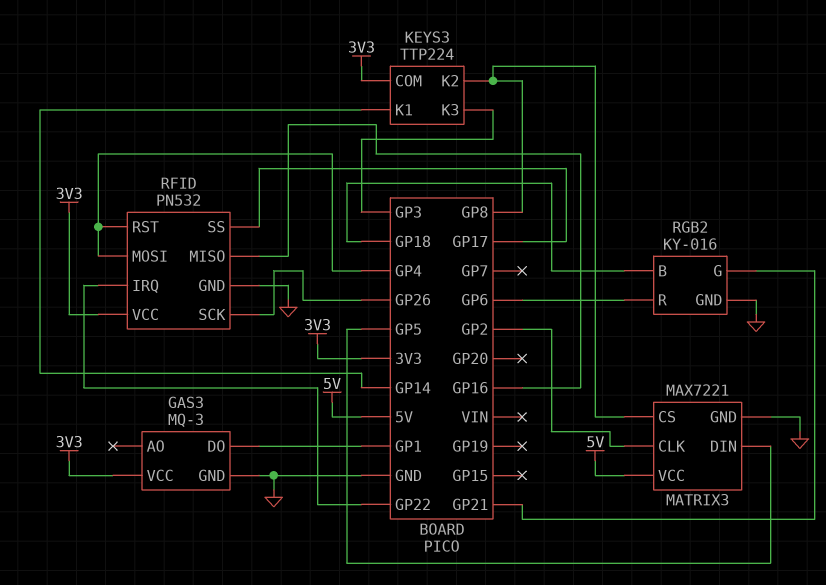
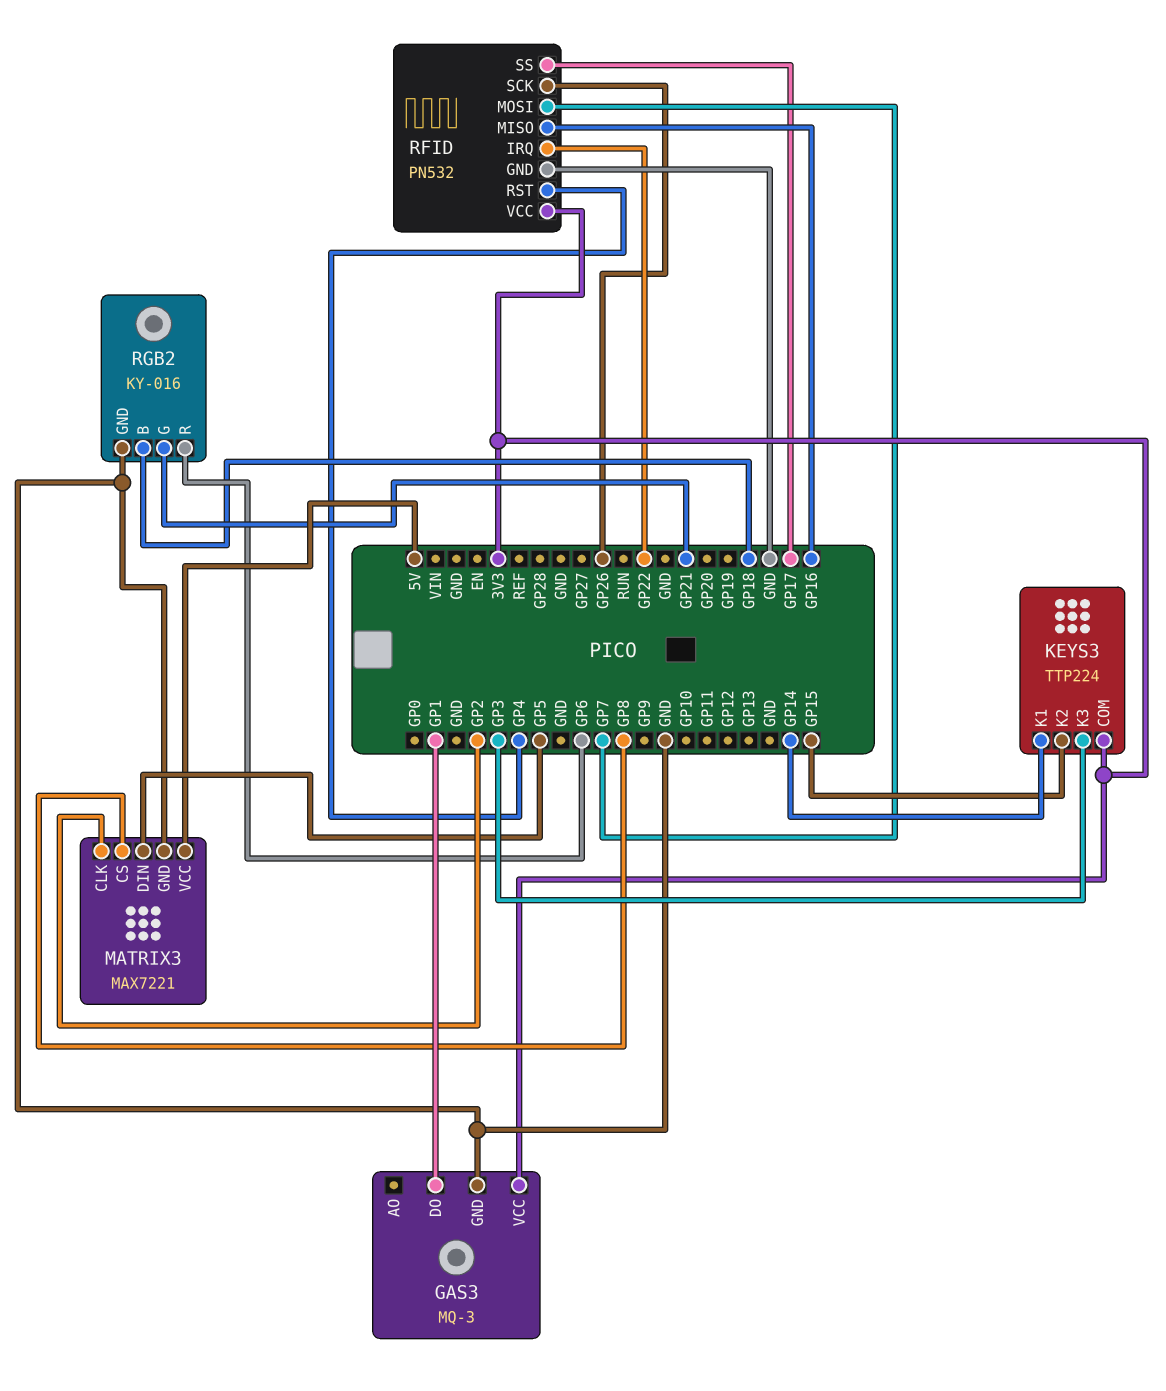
KEYS3 pin K2: GP8 -> GP15
RFID pin MOSI: GP4 -> GP7

